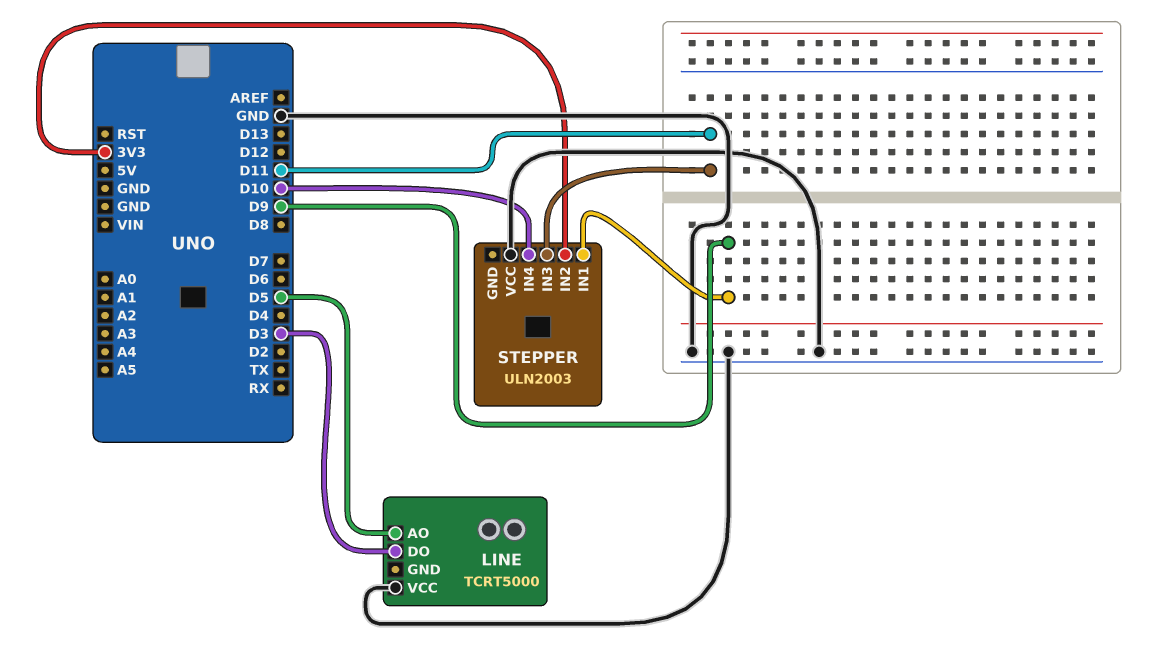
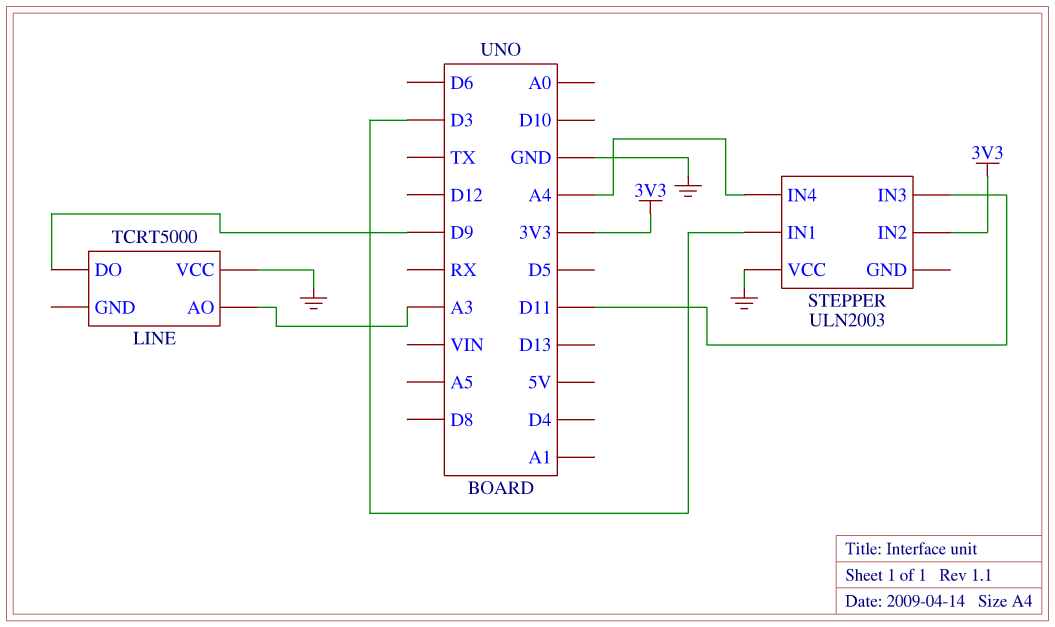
LINE pin AO: D5 -> A3
LINE pin DO: D3 -> D9
STEPPER pin IN1: D9 -> D3
STEPPER pin IN4: D10 -> A4

